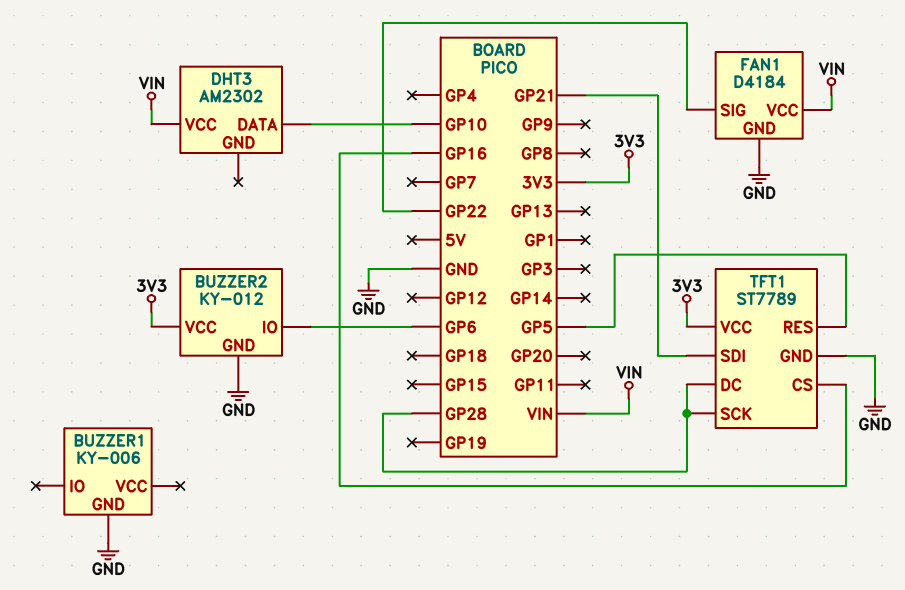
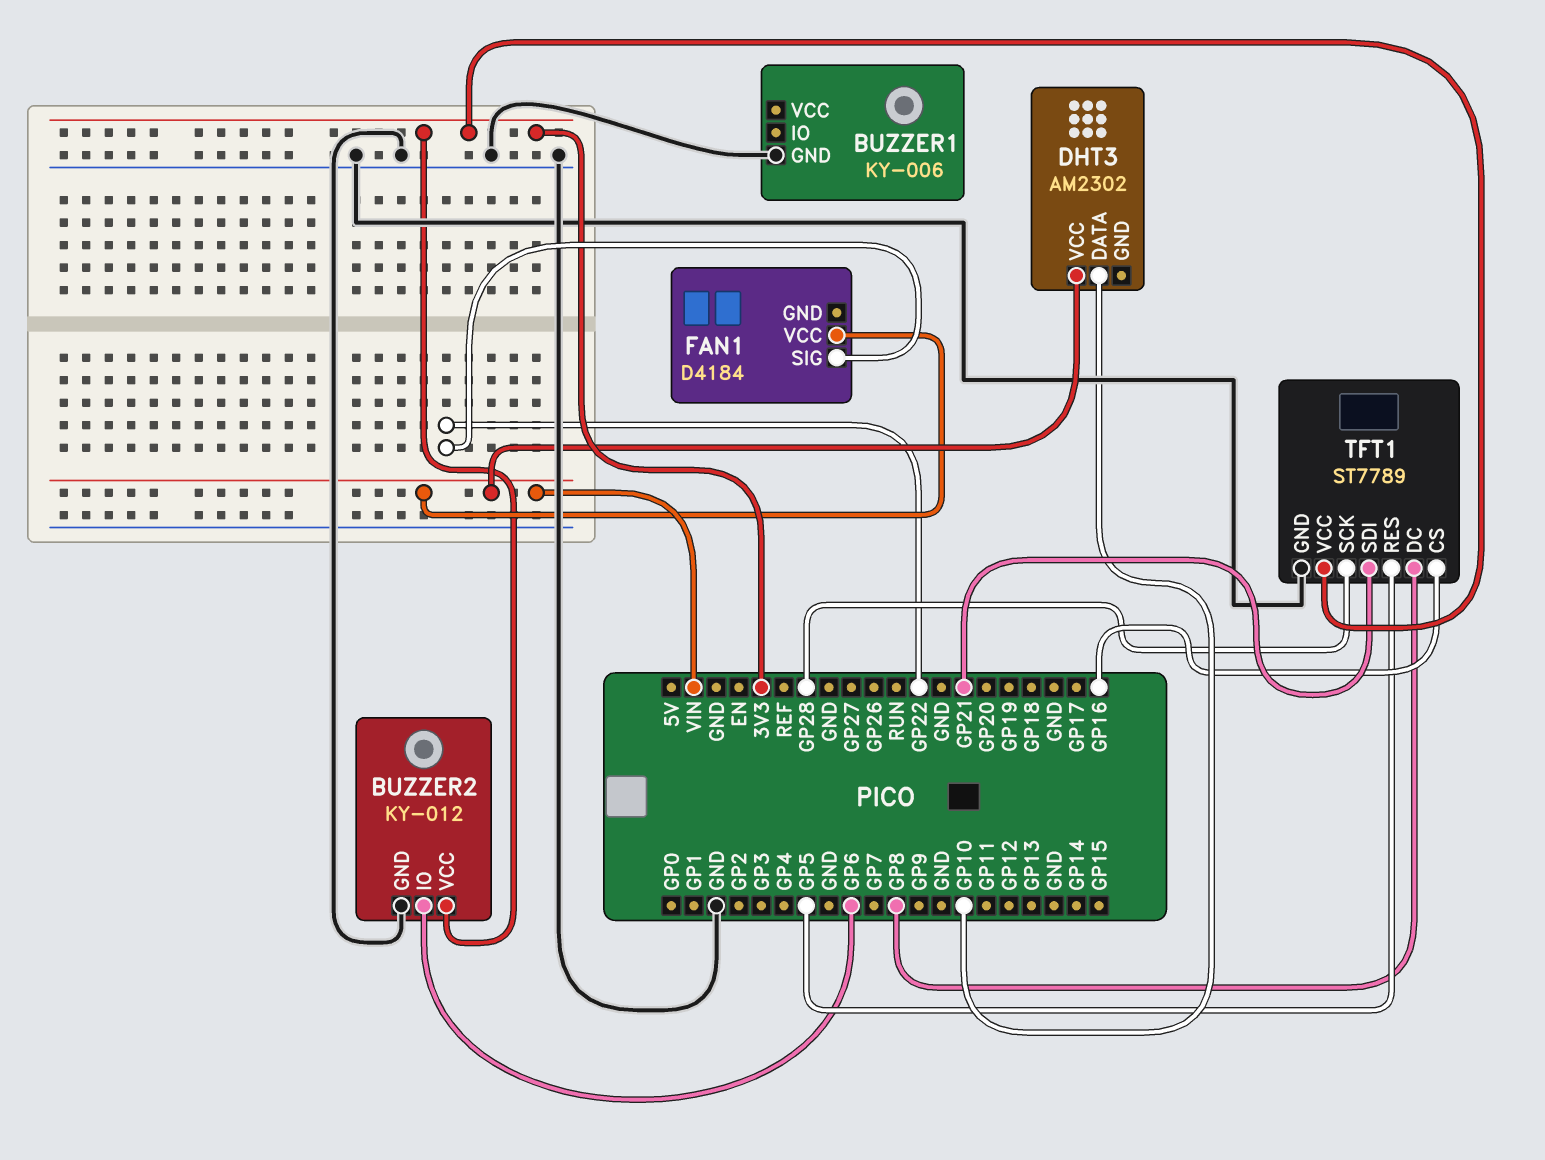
FAN1 pin GND: GND -> none
TFT1 pin DC: GP28 -> GP8

